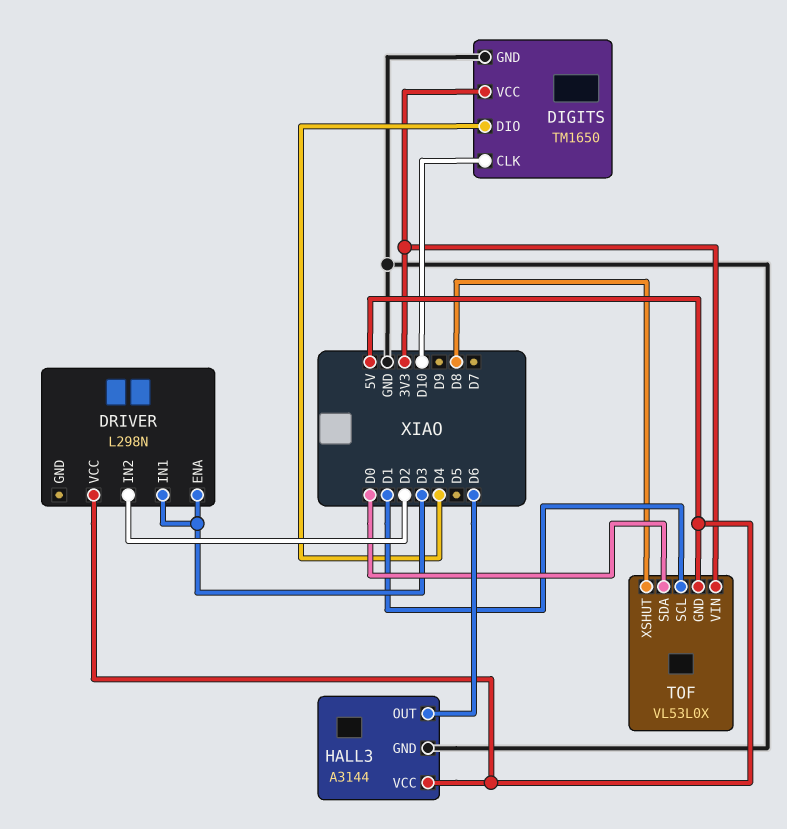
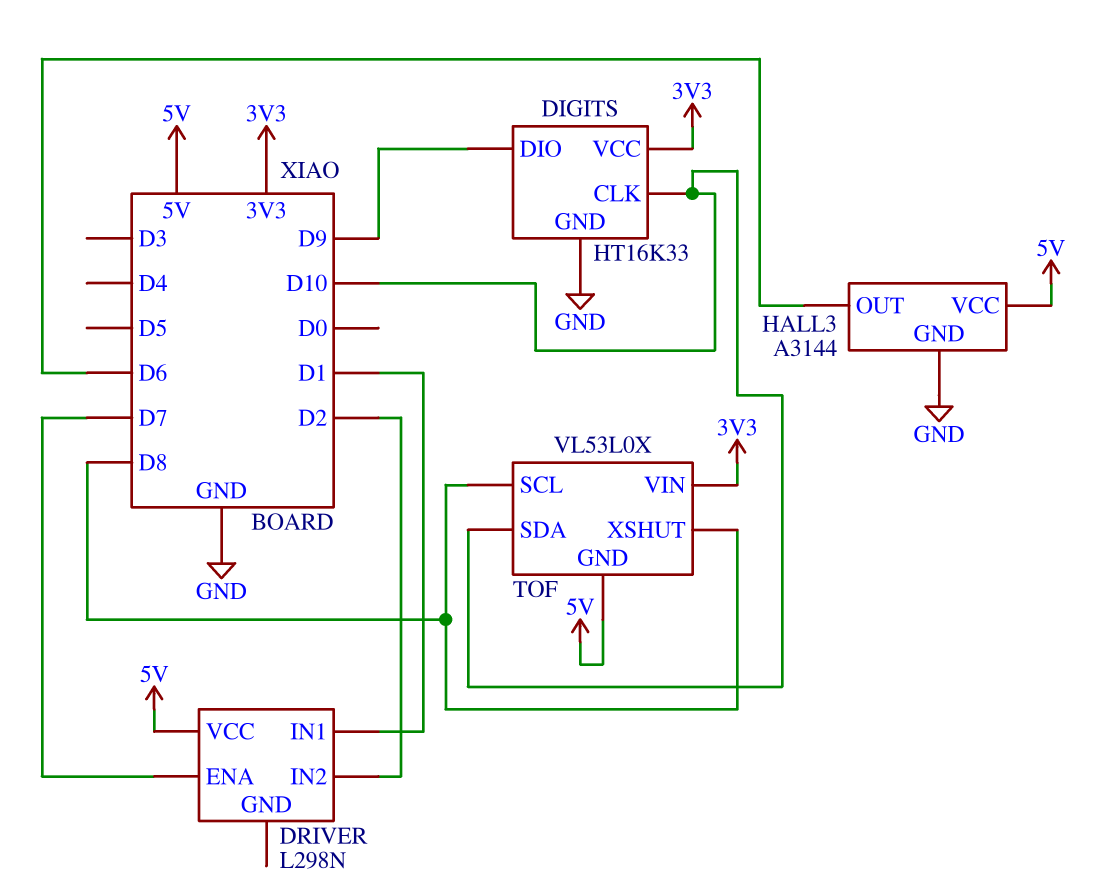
DIGITS: TM1650 -> HT16K33
DIGITS pin DIO: D4 -> D9
DRIVER pin ENA: D3 -> D7
DRIVER pin IN1: D3 -> D1
TOF pin SCL: D1 -> D8
TOF pin SDA: D0 -> D10

